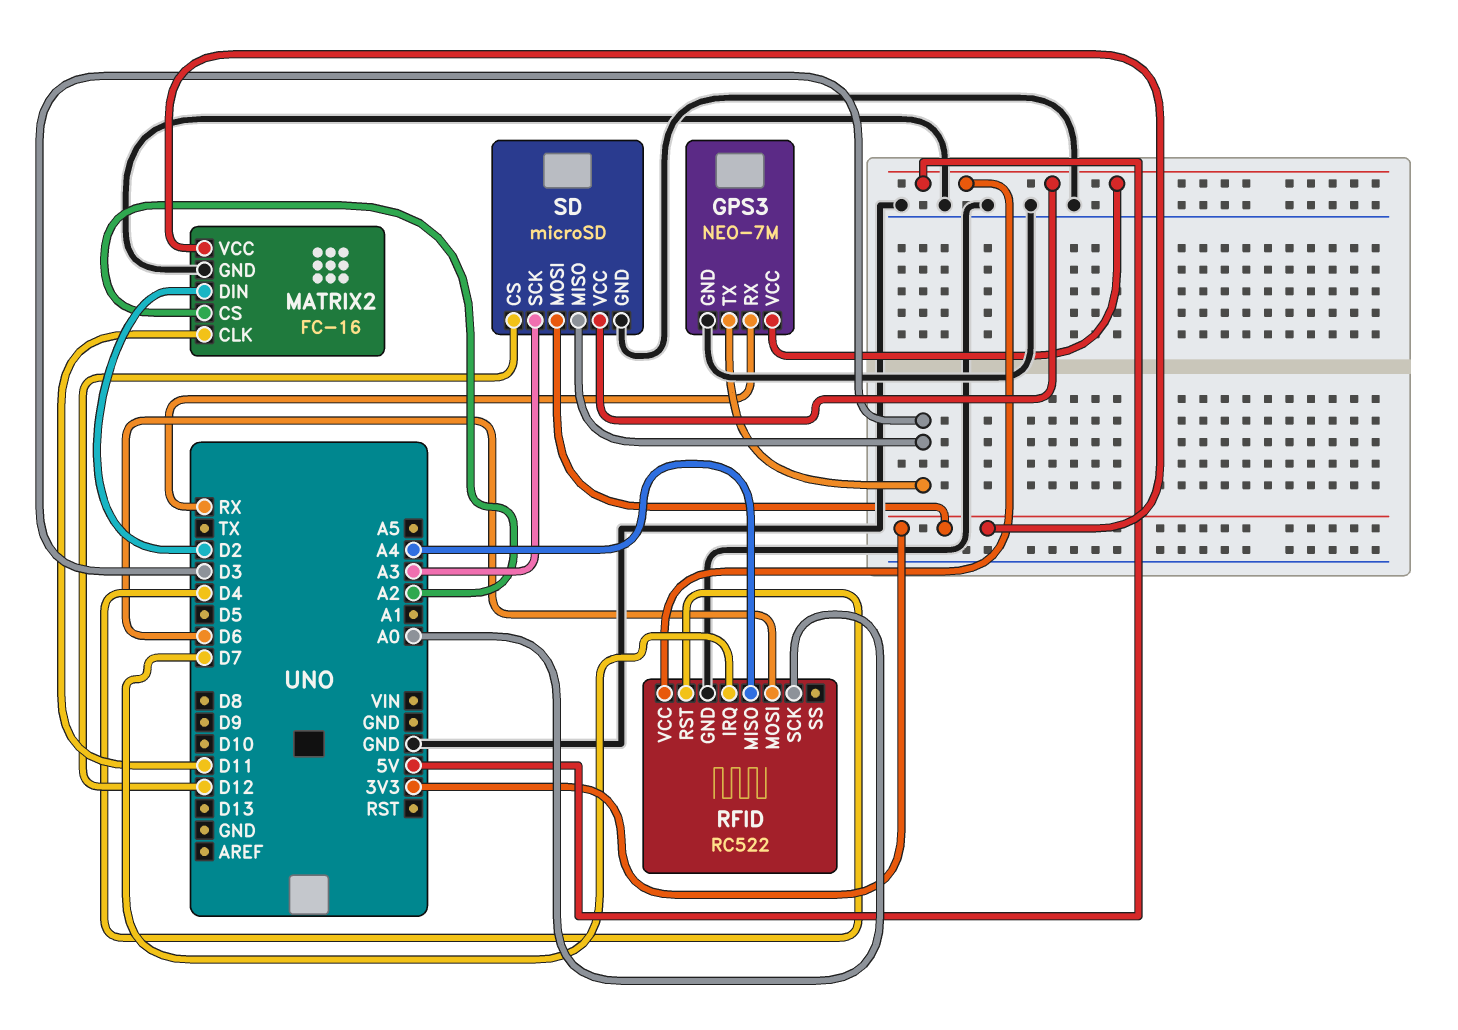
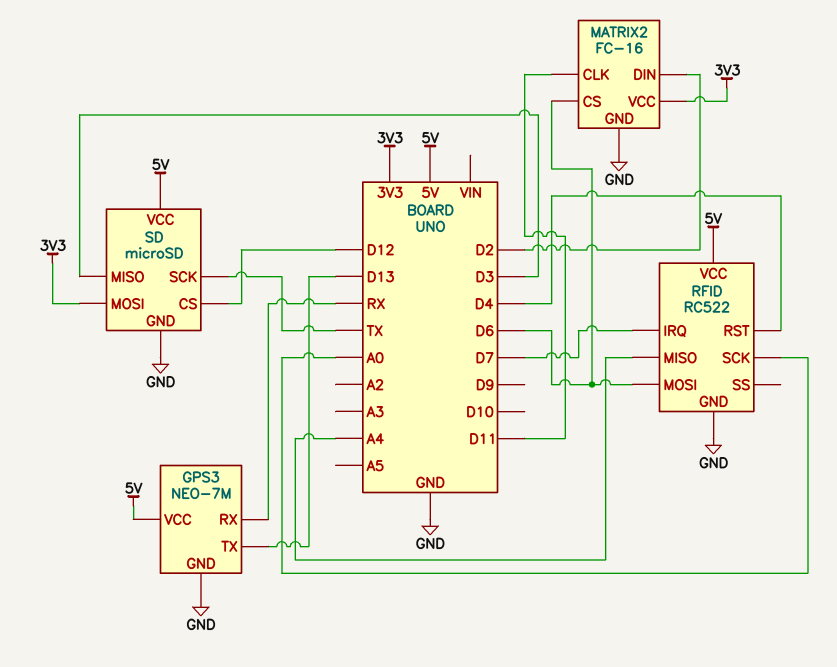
GPS3 pin TX: D3 -> D13
MATRIX2 pin CS: A2 -> D6
SD pin SCK: A3 -> TX

